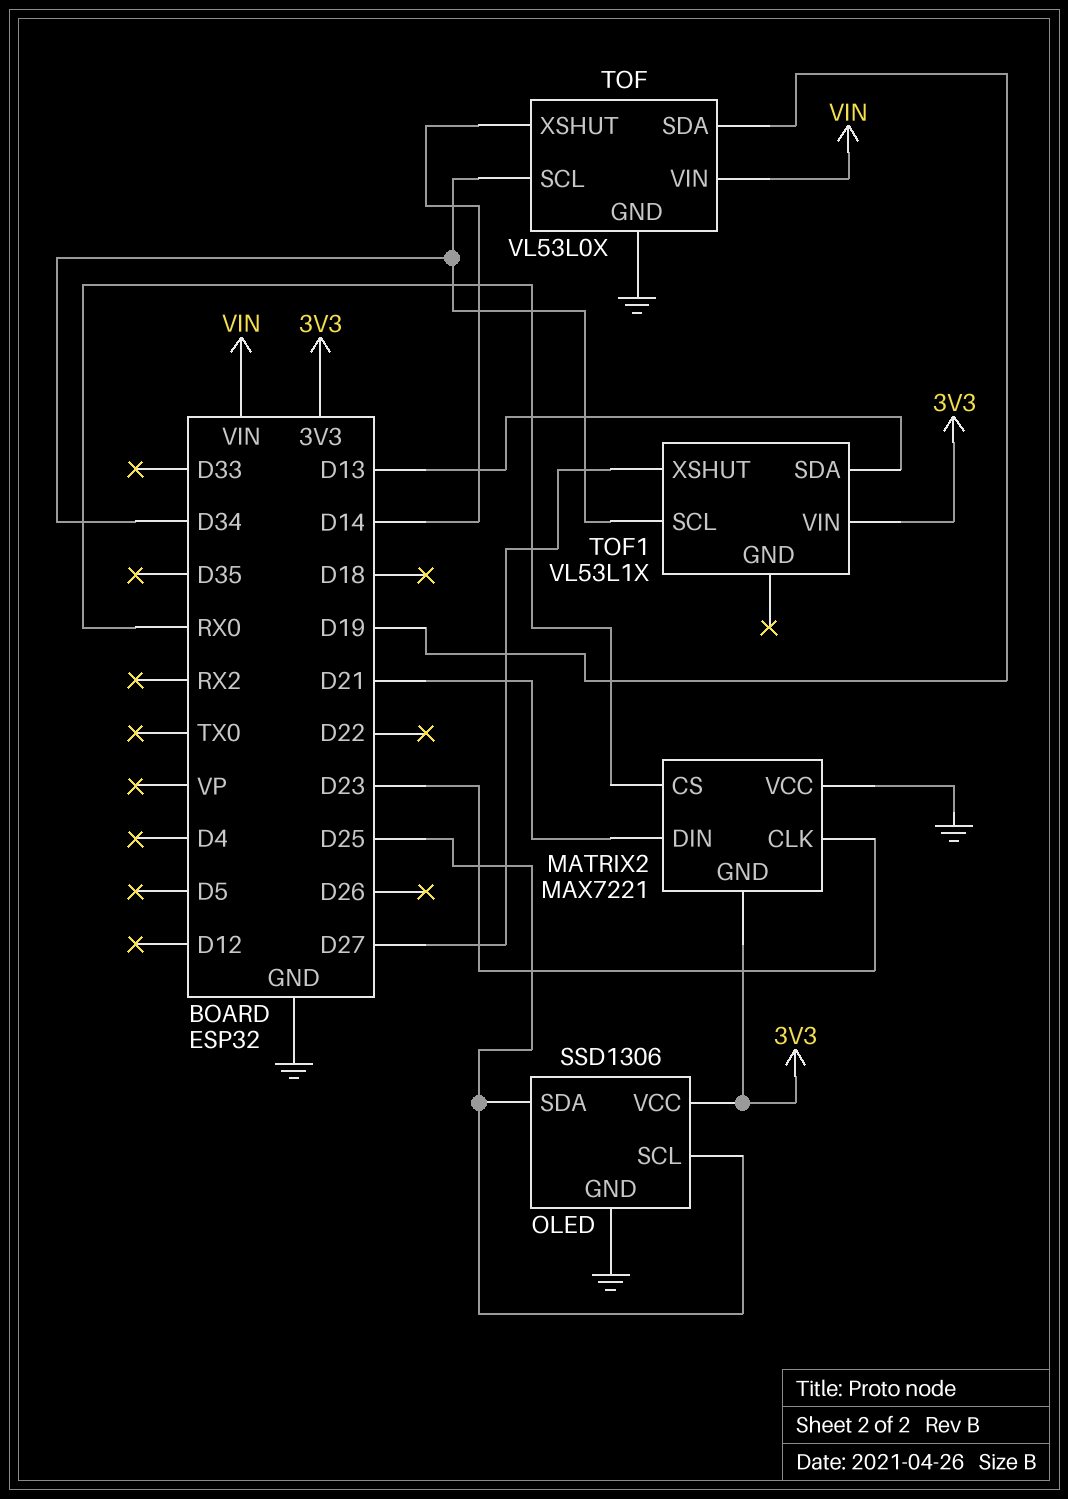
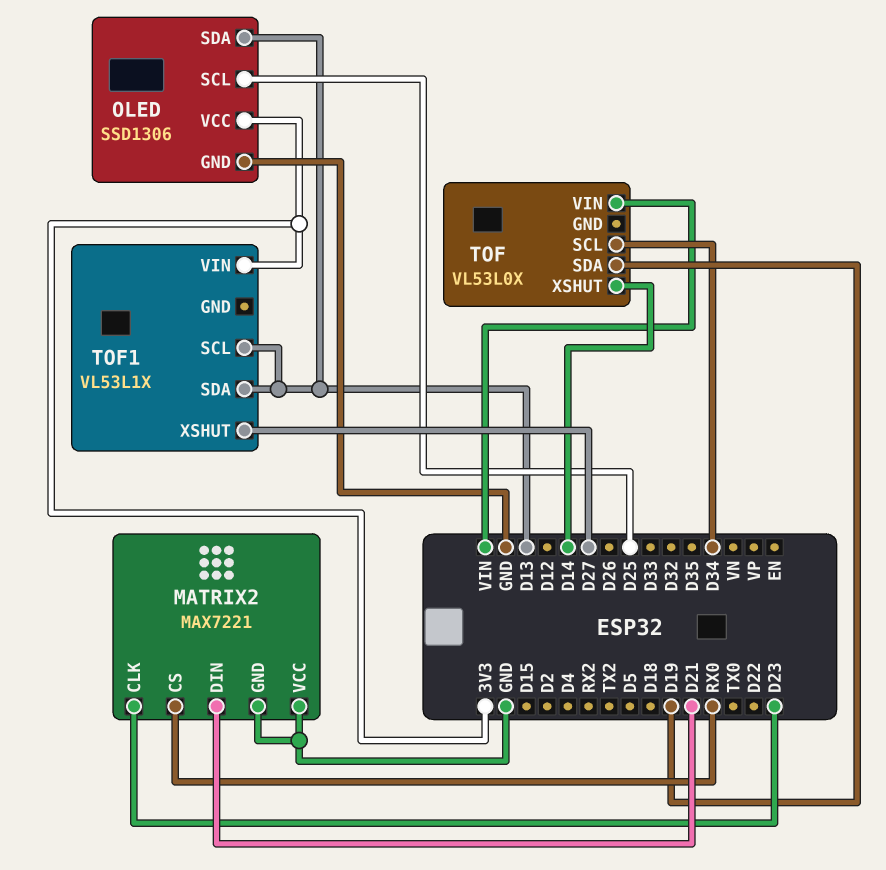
MATRIX2 pin GND: 3V3 -> GND
OLED pin SDA: D25 -> D13
TOF pin GND: GND -> none
TOF1 pin SCL: D34 -> D13

